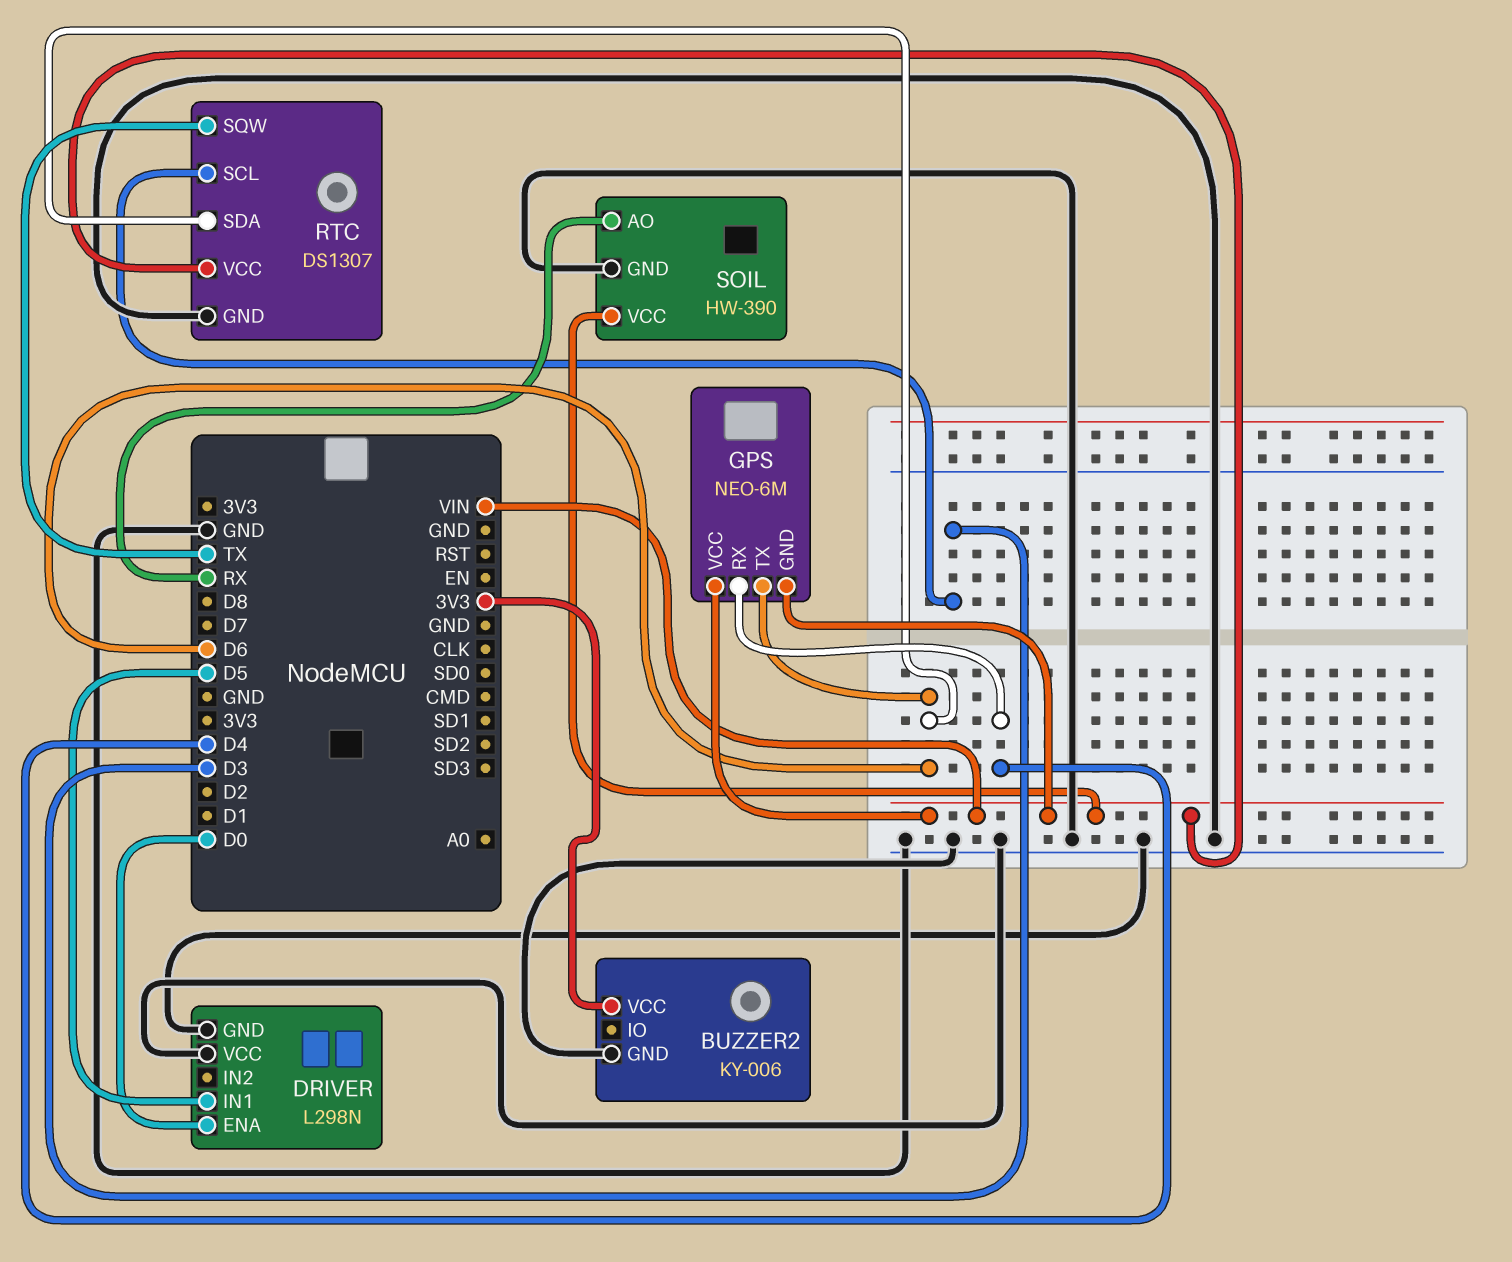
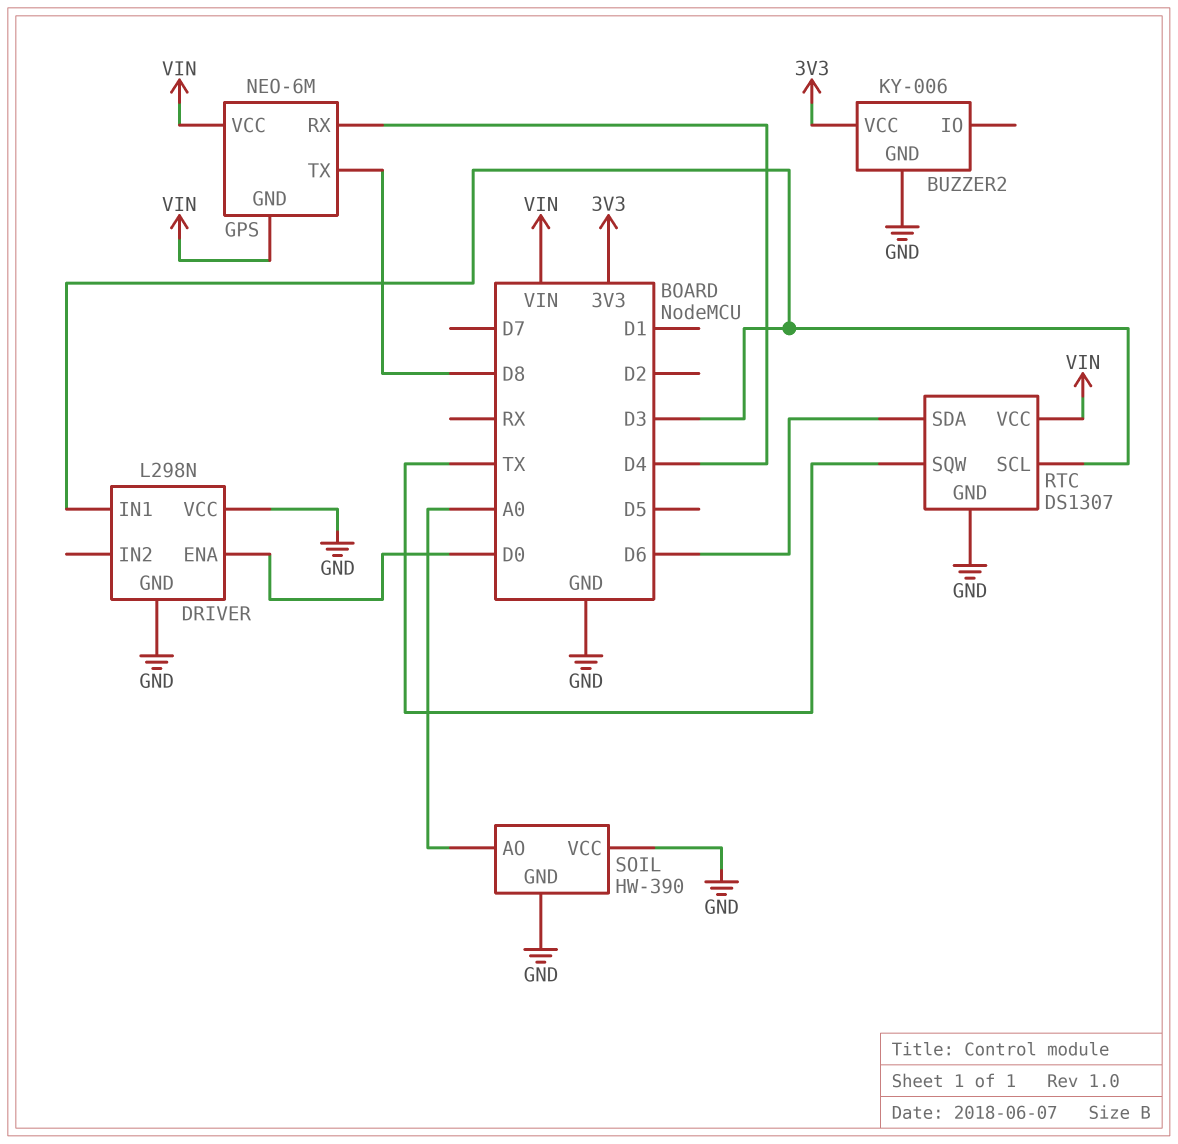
DRIVER pin IN1: D5 -> D3
GPS pin TX: D6 -> D8
SOIL pin AO: RX -> A0
SOIL pin VCC: VIN -> GND

